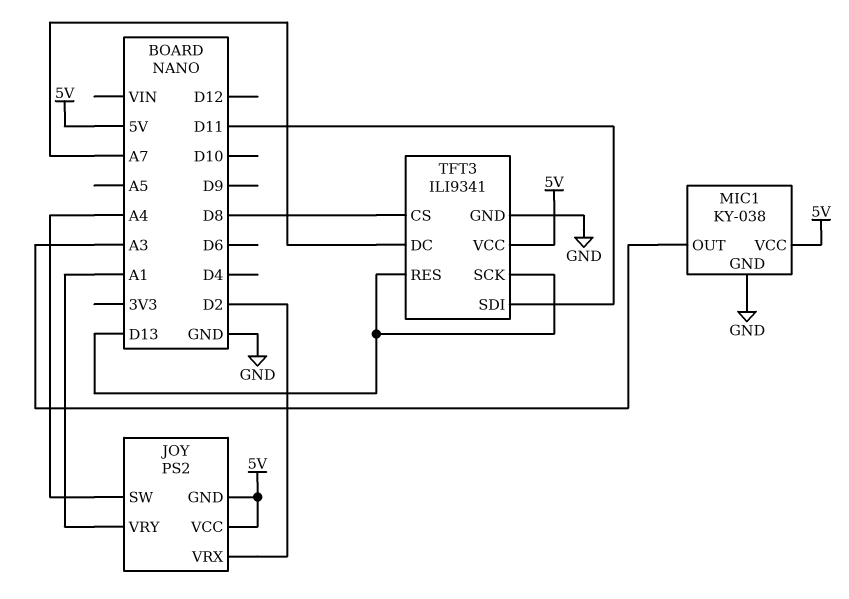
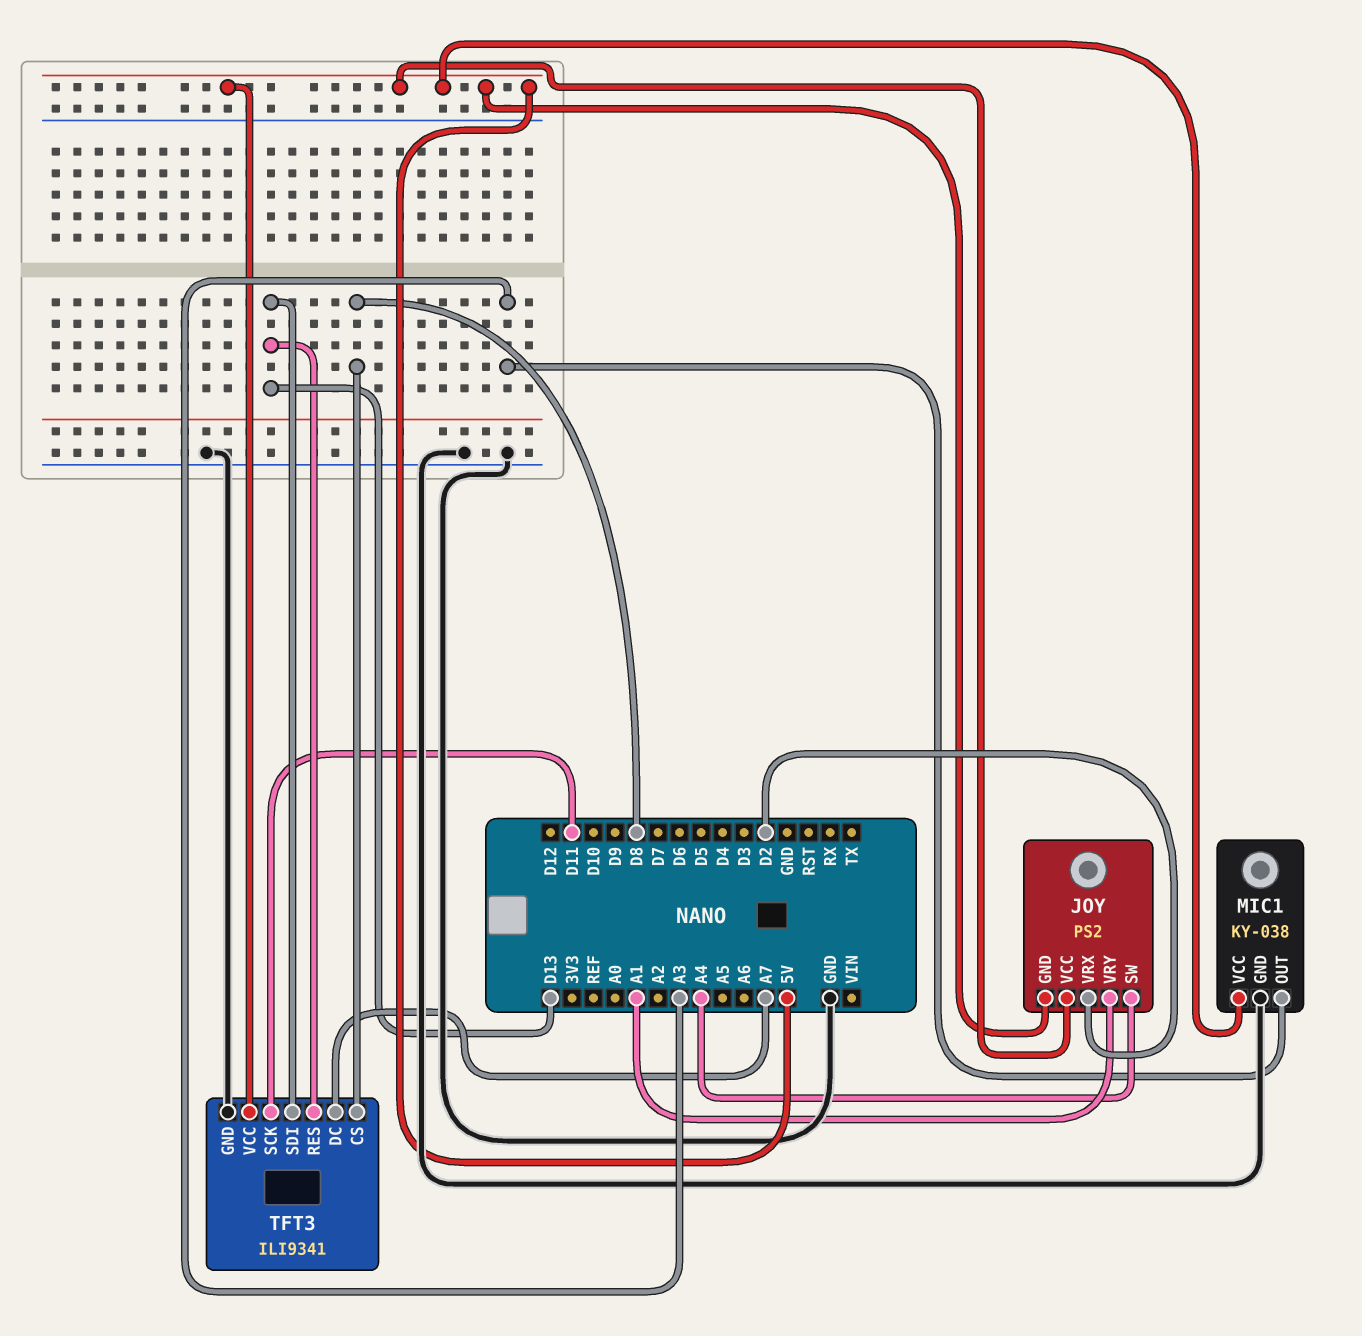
TFT3 pin SCK: D13 -> D11
TFT3 pin SDI: D11 -> D13

